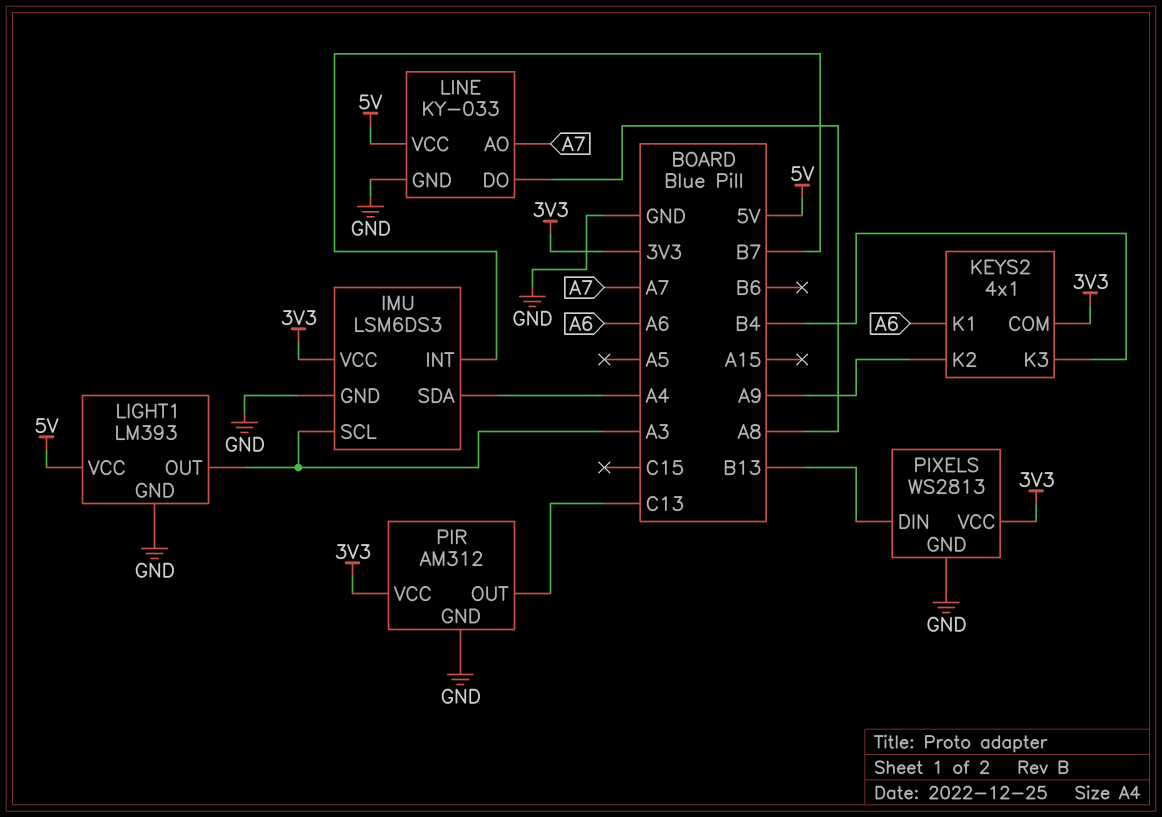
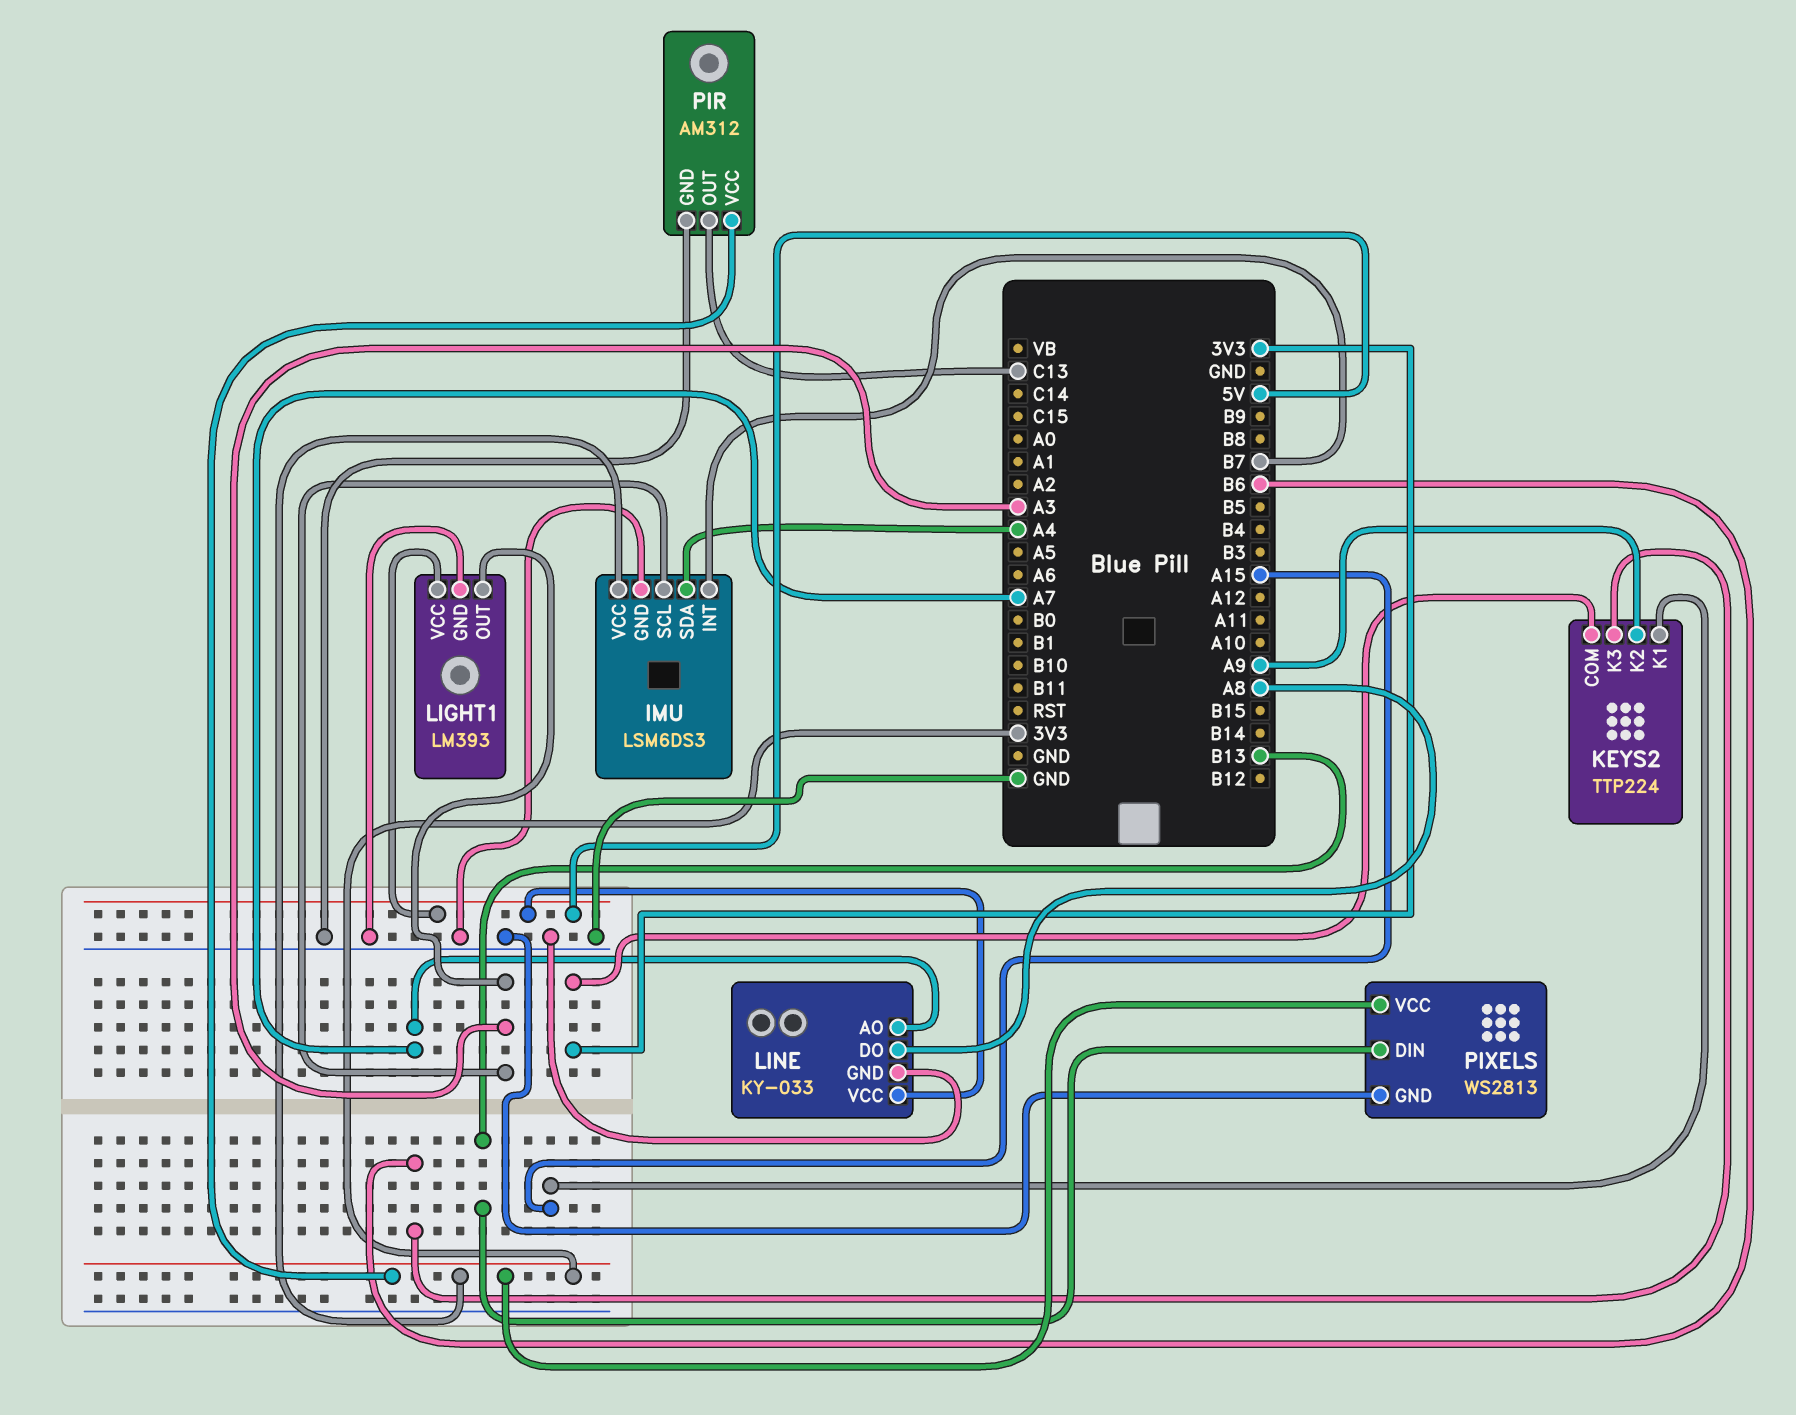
KEYS2: 4x1 -> TTP224
KEYS2 pin K1: A6 -> A15
KEYS2 pin K3: B4 -> B6

